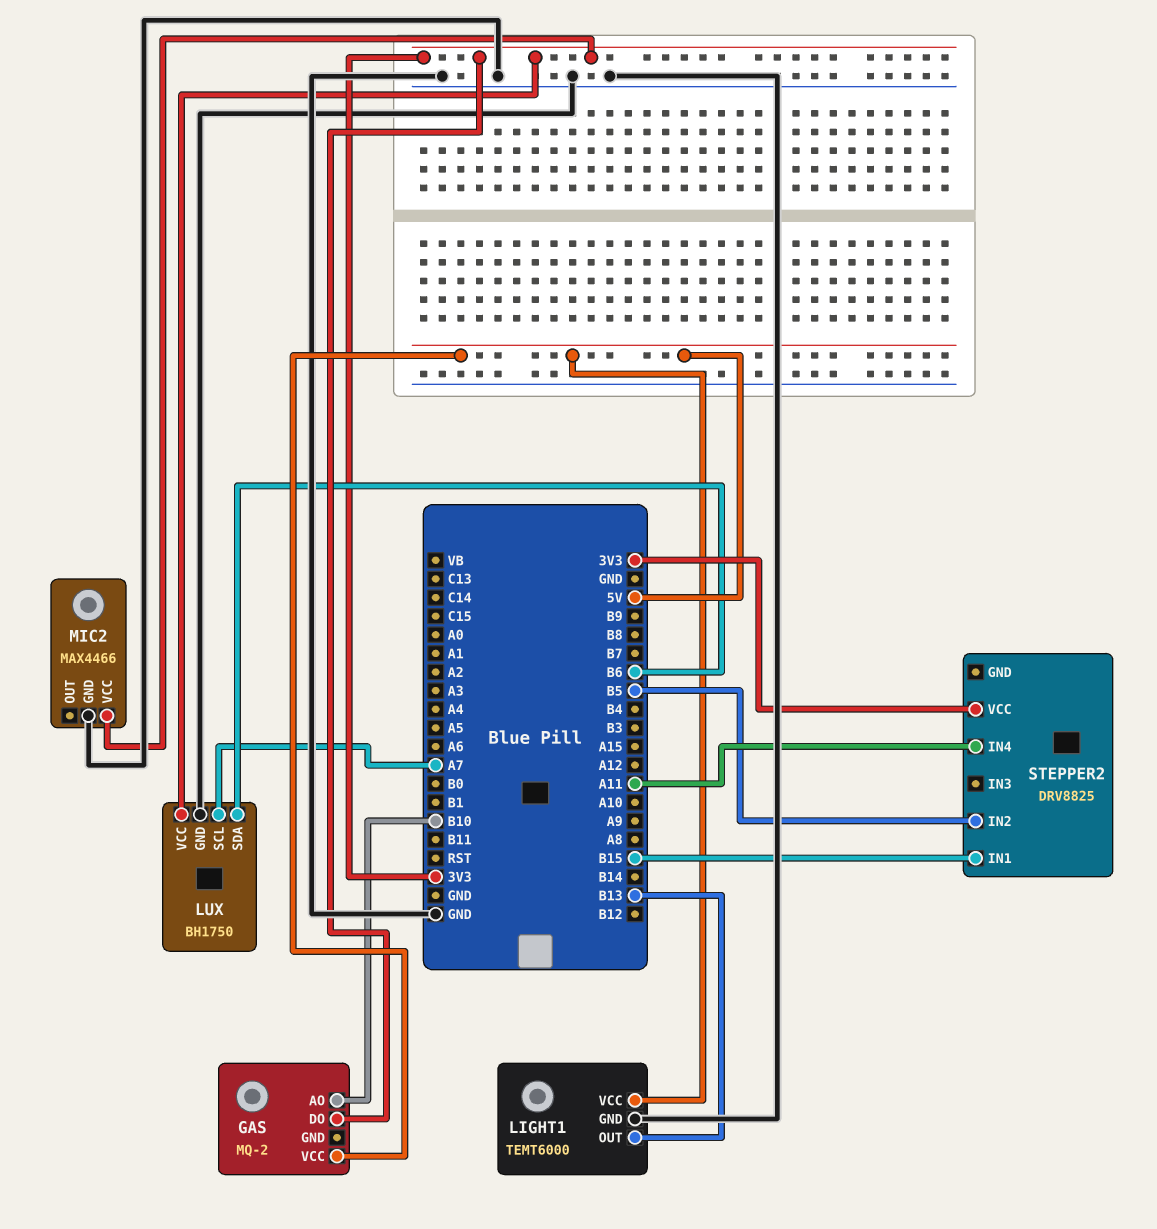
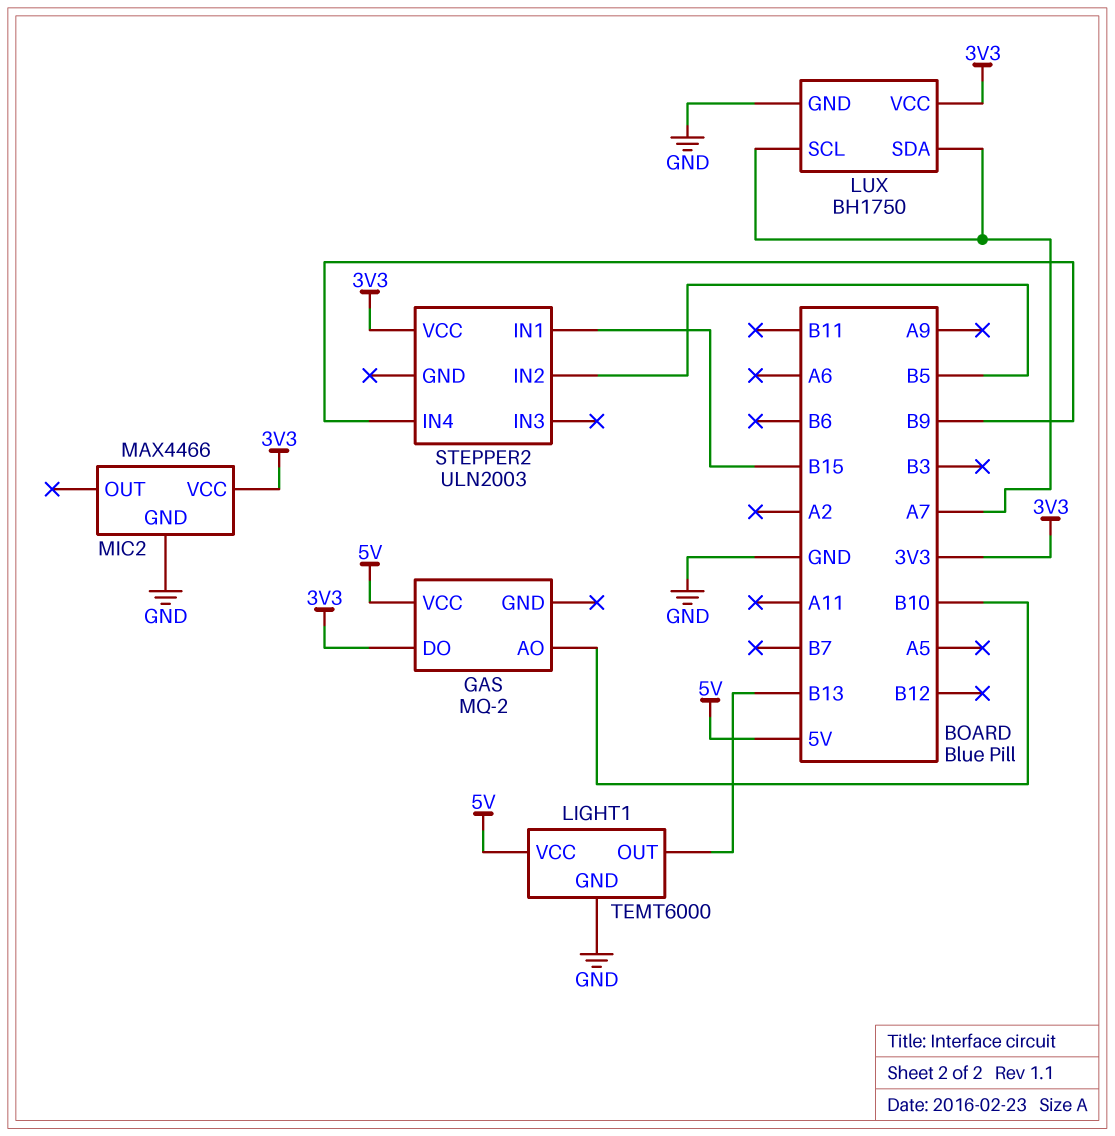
LUX pin SDA: B6 -> A7
STEPPER2: DRV8825 -> ULN2003
STEPPER2 pin IN4: A11 -> B9

